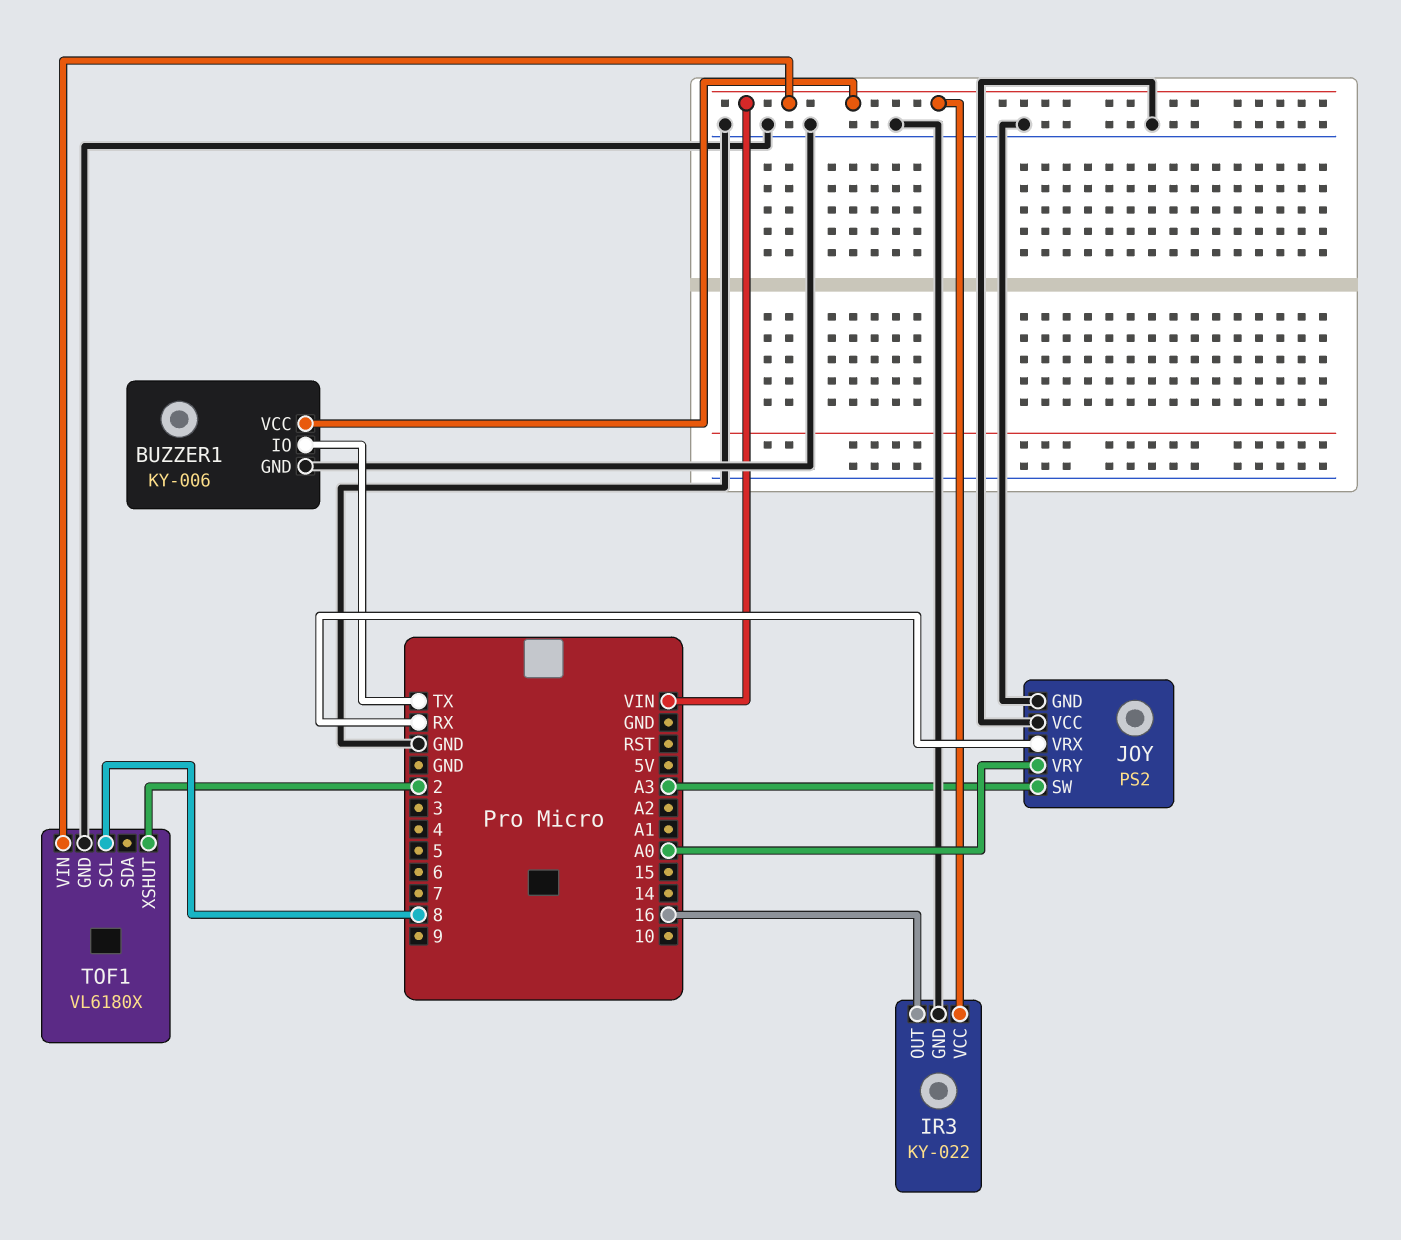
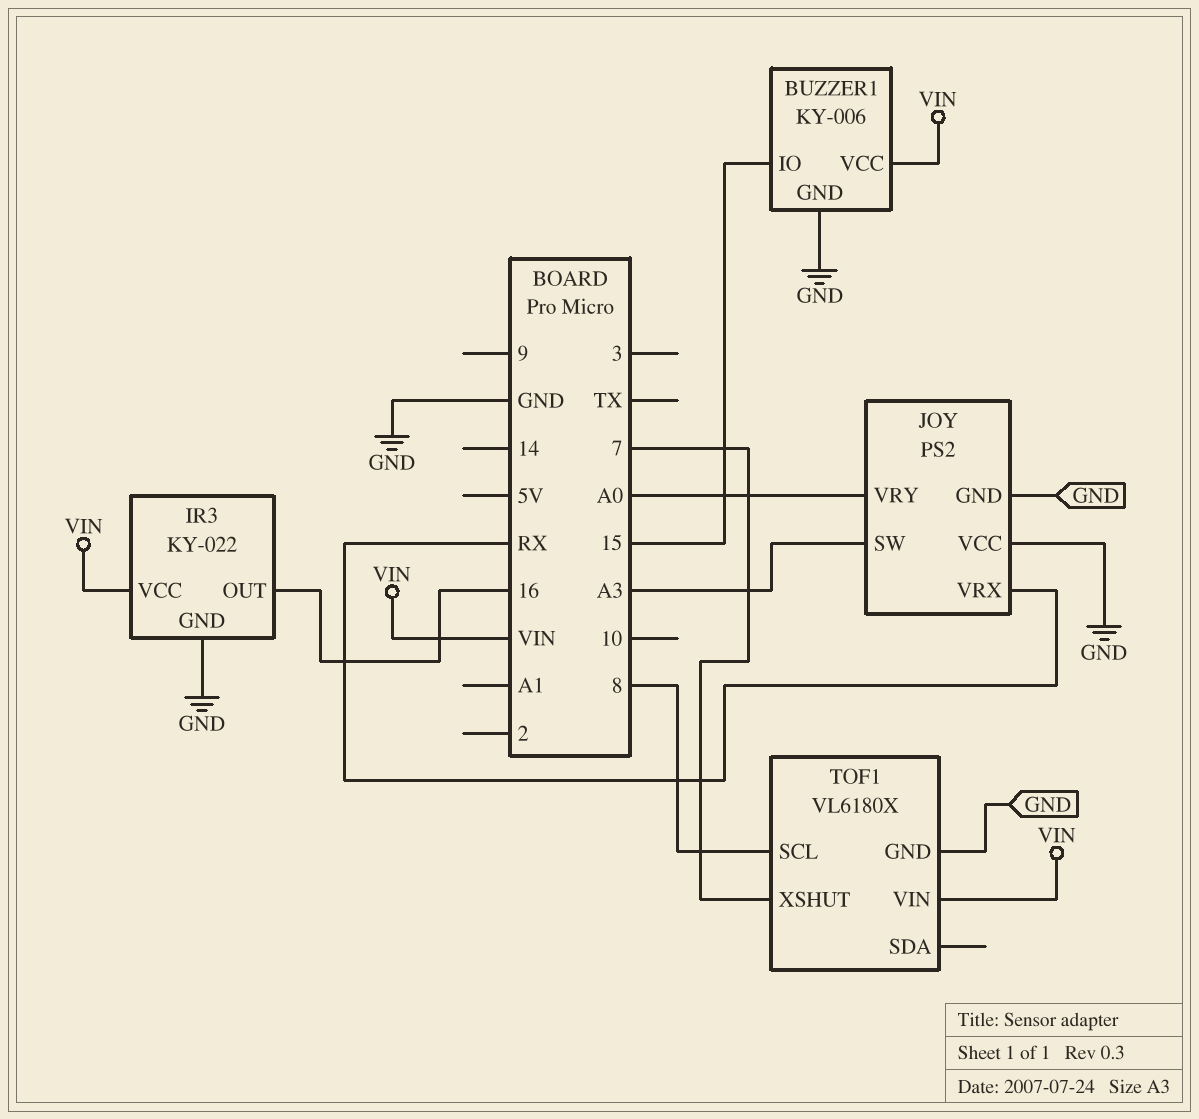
BUZZER1 pin IO: TX -> 15
TOF1 pin XSHUT: 2 -> 7

